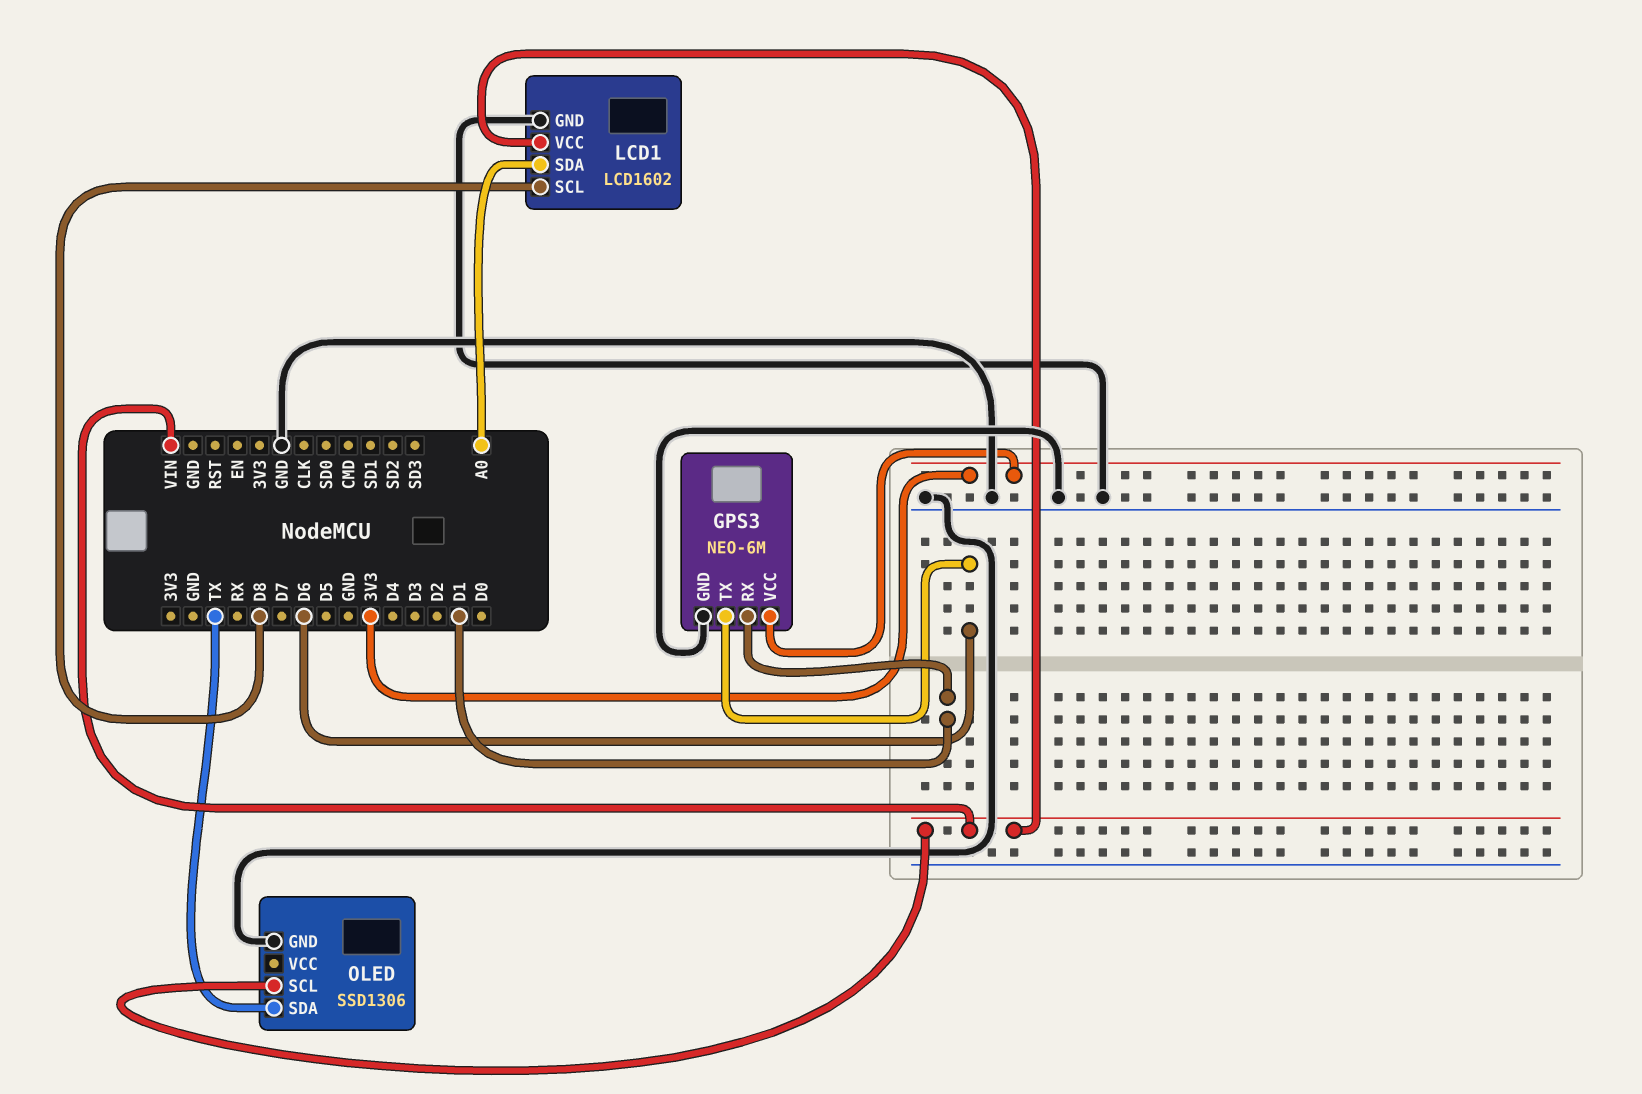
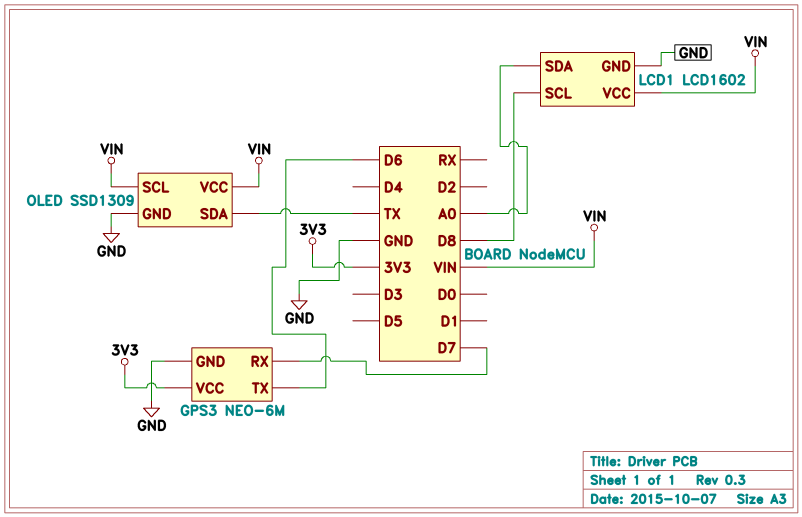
GPS3 pin RX: D1 -> D7
OLED: SSD1306 -> SSD1309
OLED pin VCC: none -> VIN

